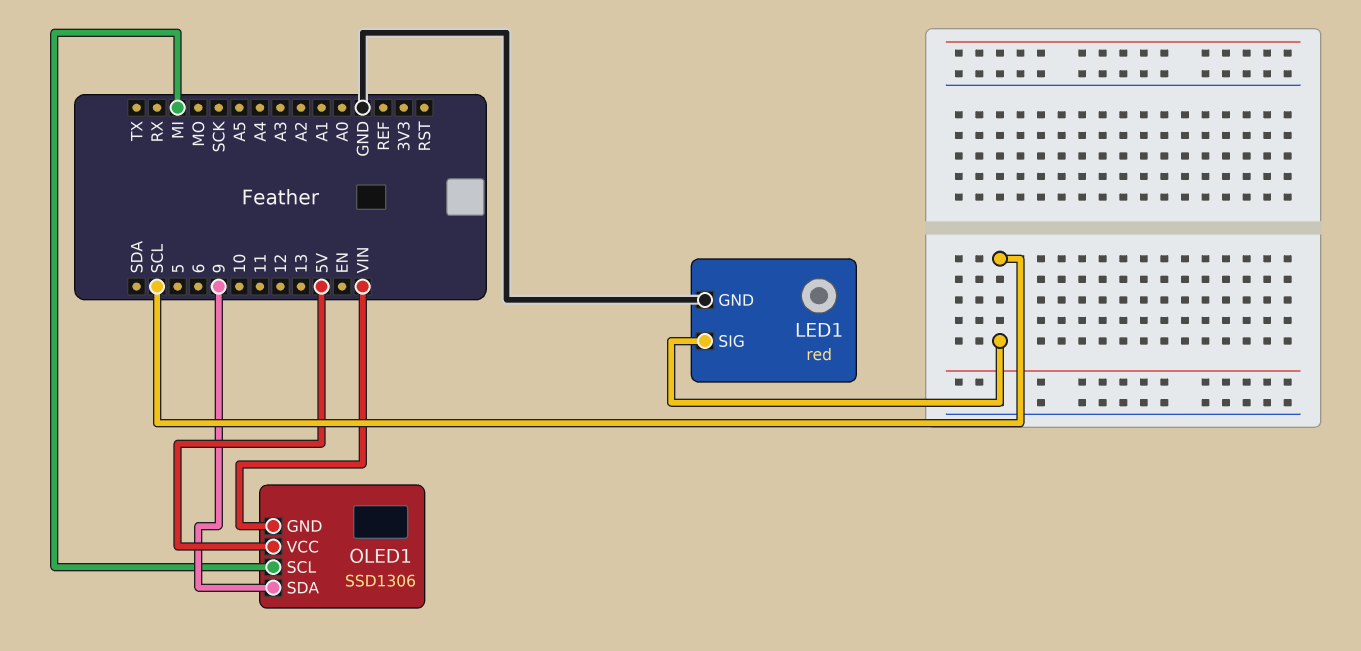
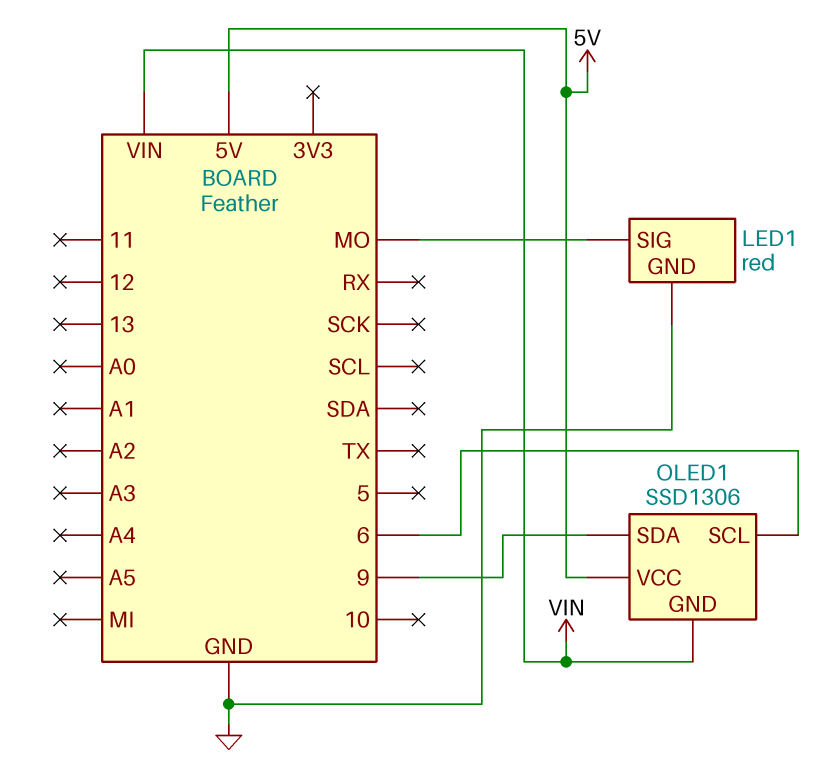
LED1 pin SIG: SCL -> MO
OLED1 pin SCL: MI -> 6

